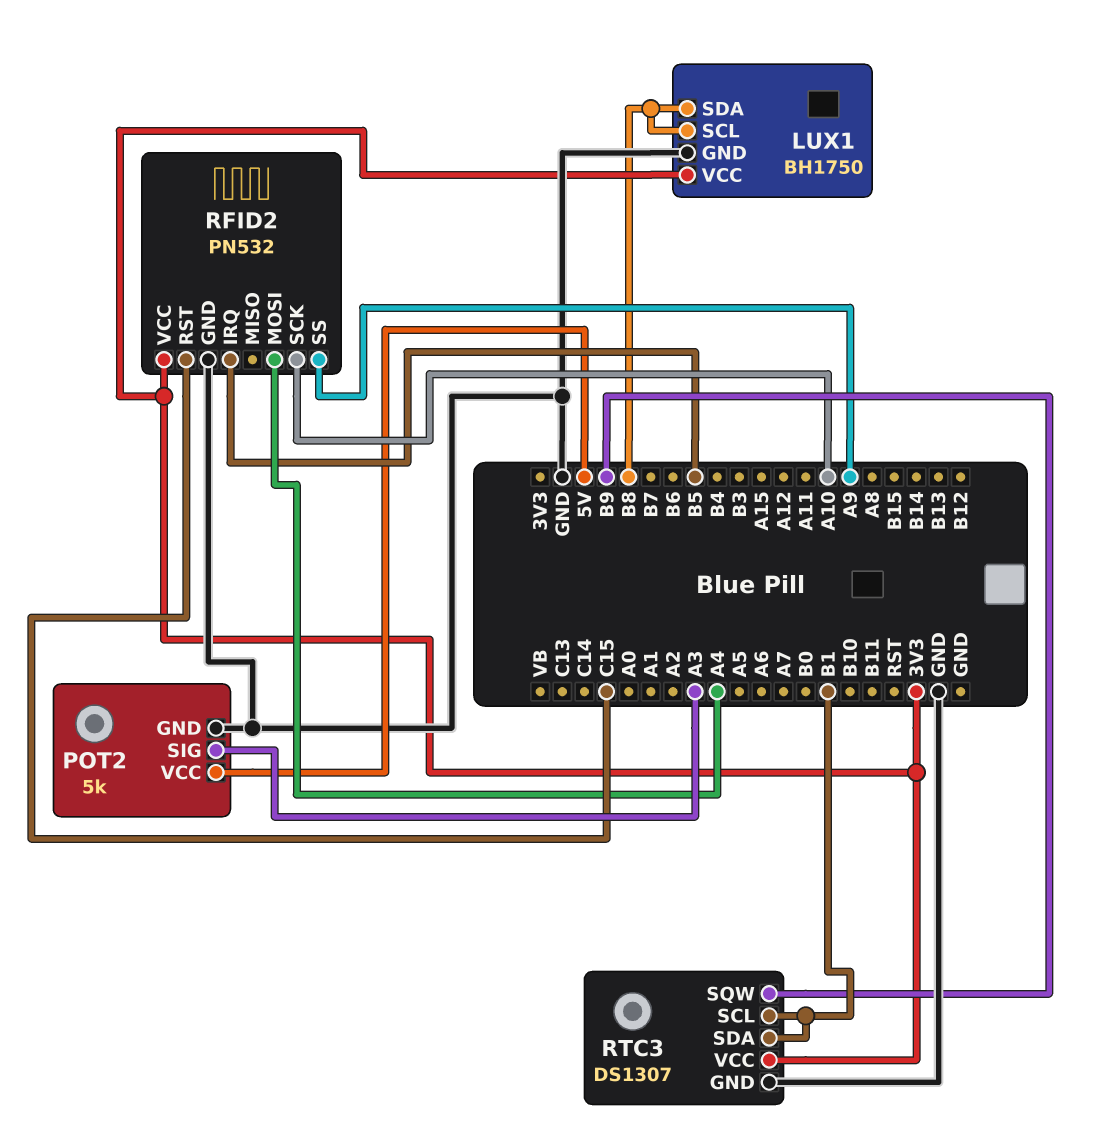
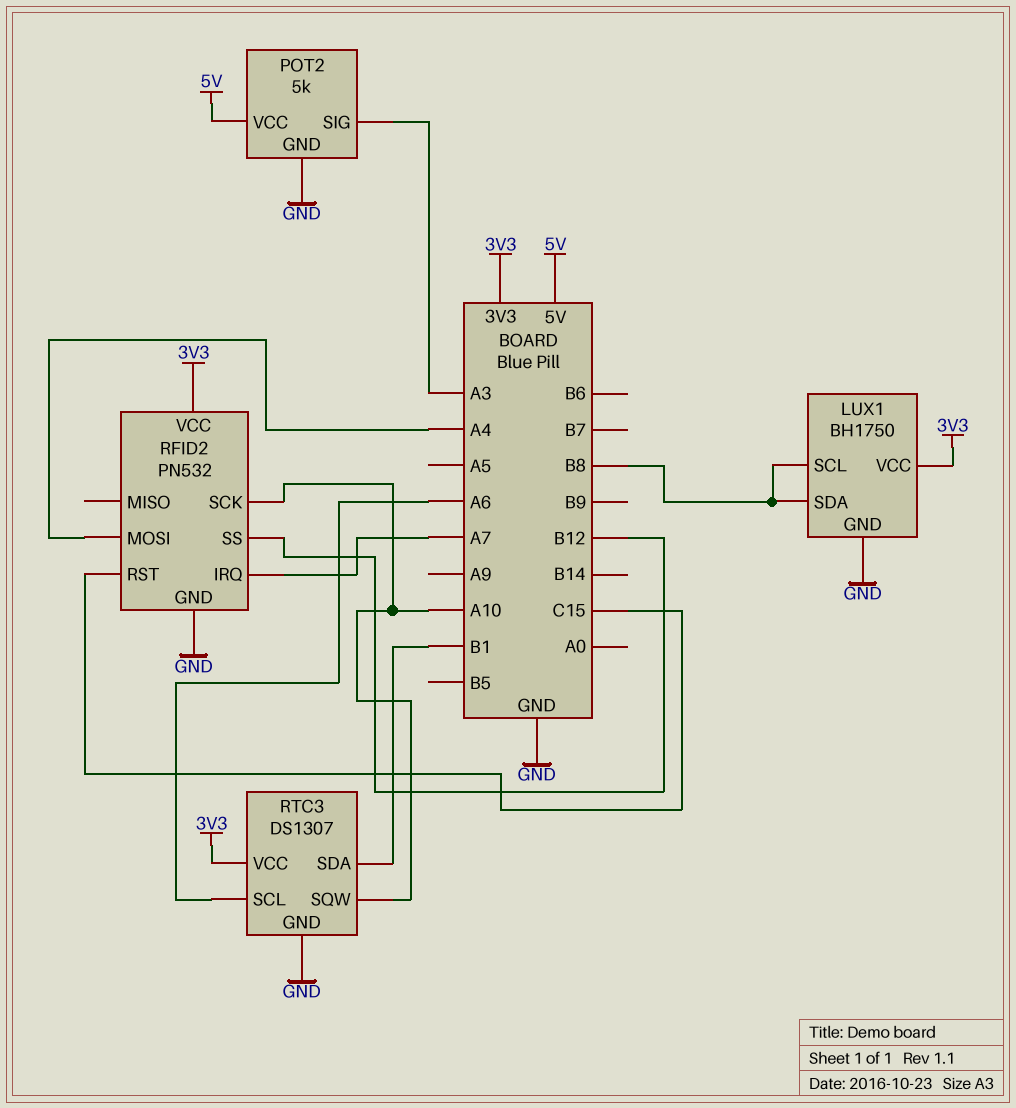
RFID2 pin IRQ: B5 -> A7
RFID2 pin SS: A9 -> B12
RTC3 pin SCL: B1 -> A6
RTC3 pin SQW: B9 -> A10

